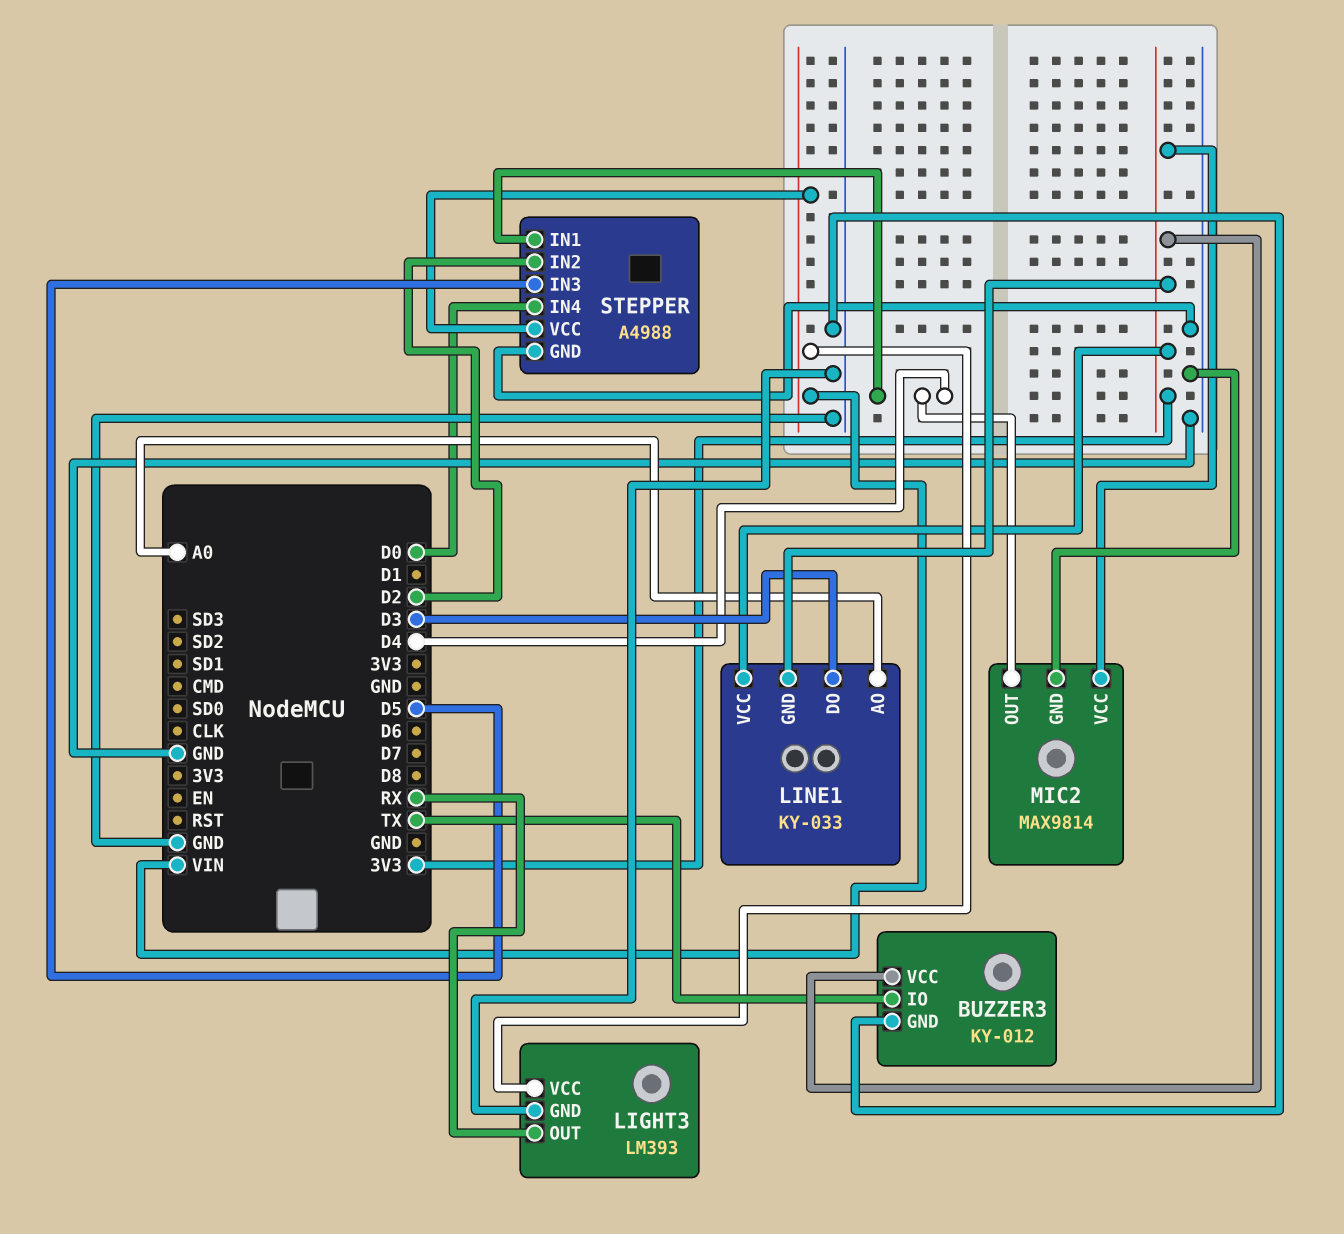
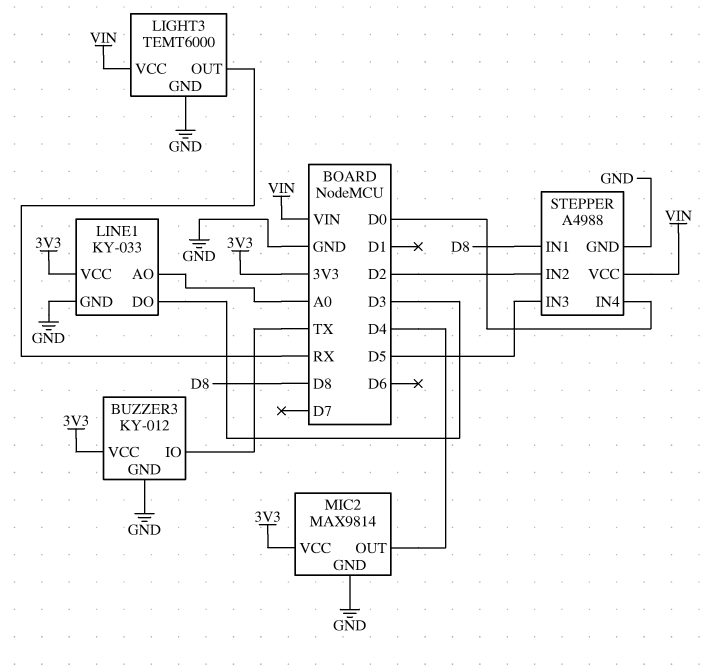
LIGHT3: LM393 -> TEMT6000
LINE1 pin GND: 3V3 -> GND
STEPPER pin IN1: D4 -> D8

